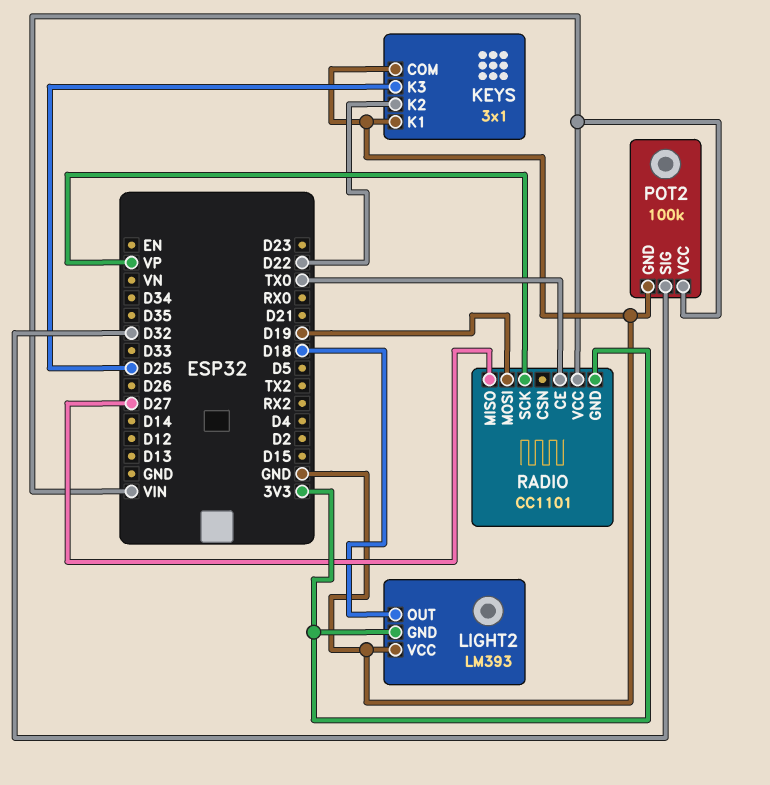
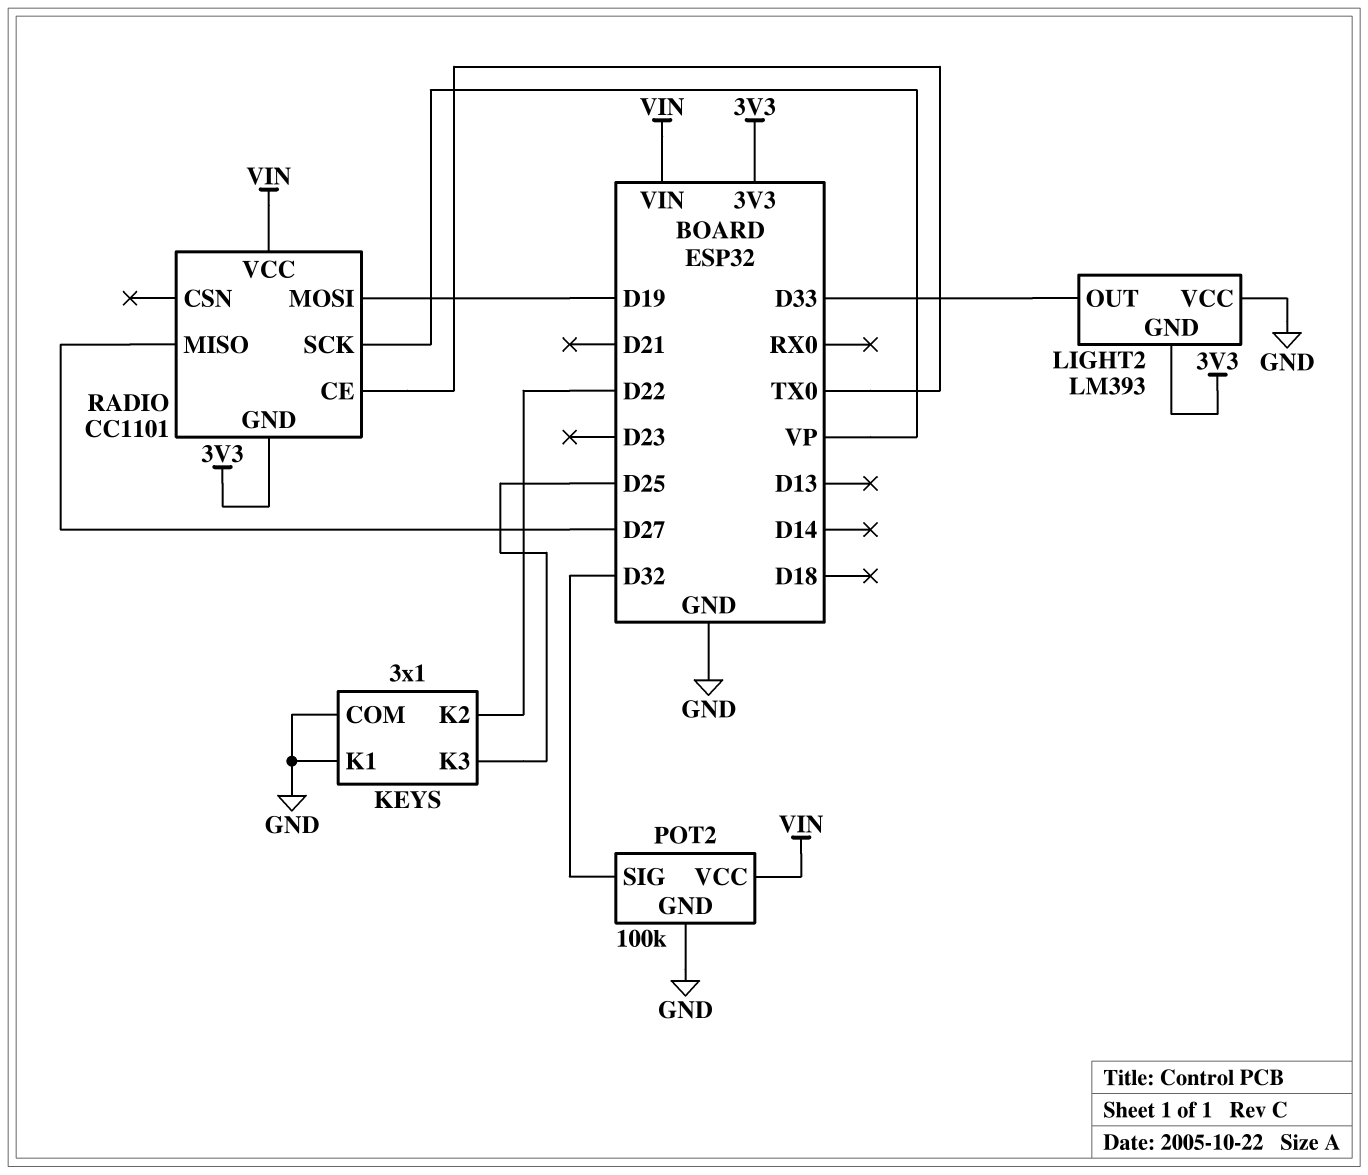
LIGHT2 pin OUT: D18 -> D33

